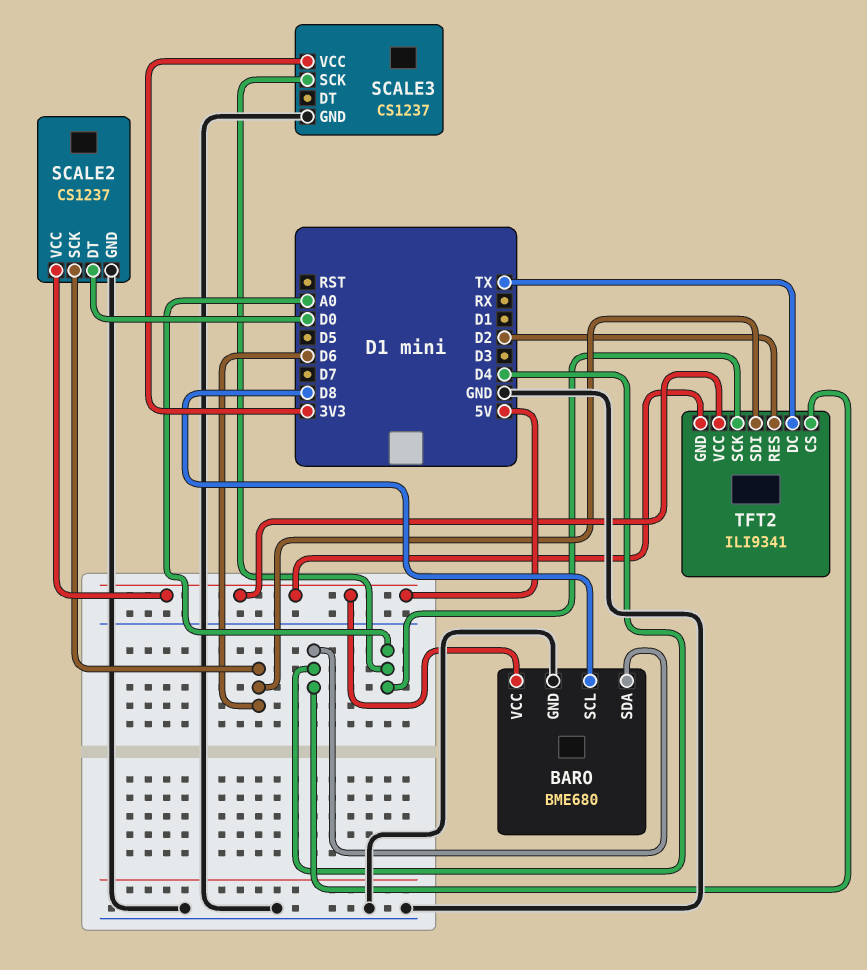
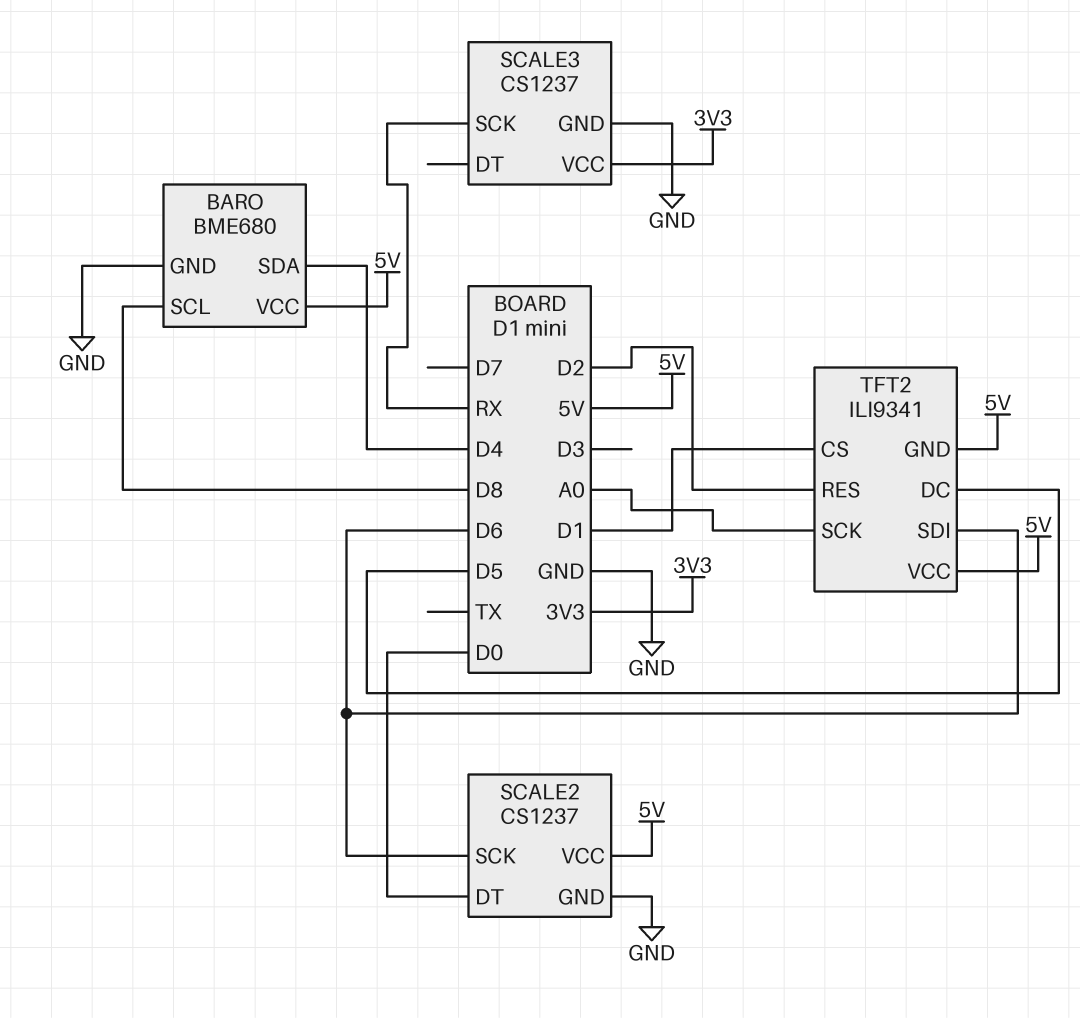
SCALE3 pin SCK: A0 -> RX
TFT2 pin CS: D4 -> D1
TFT2 pin DC: TX -> D5

